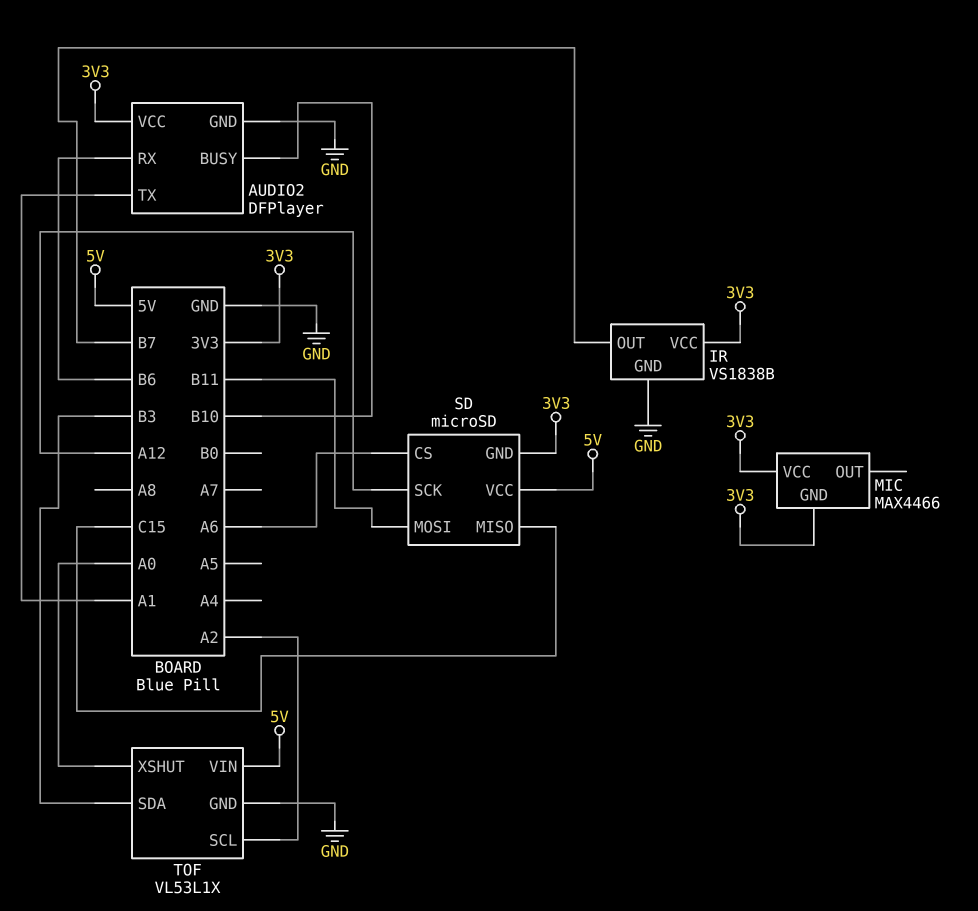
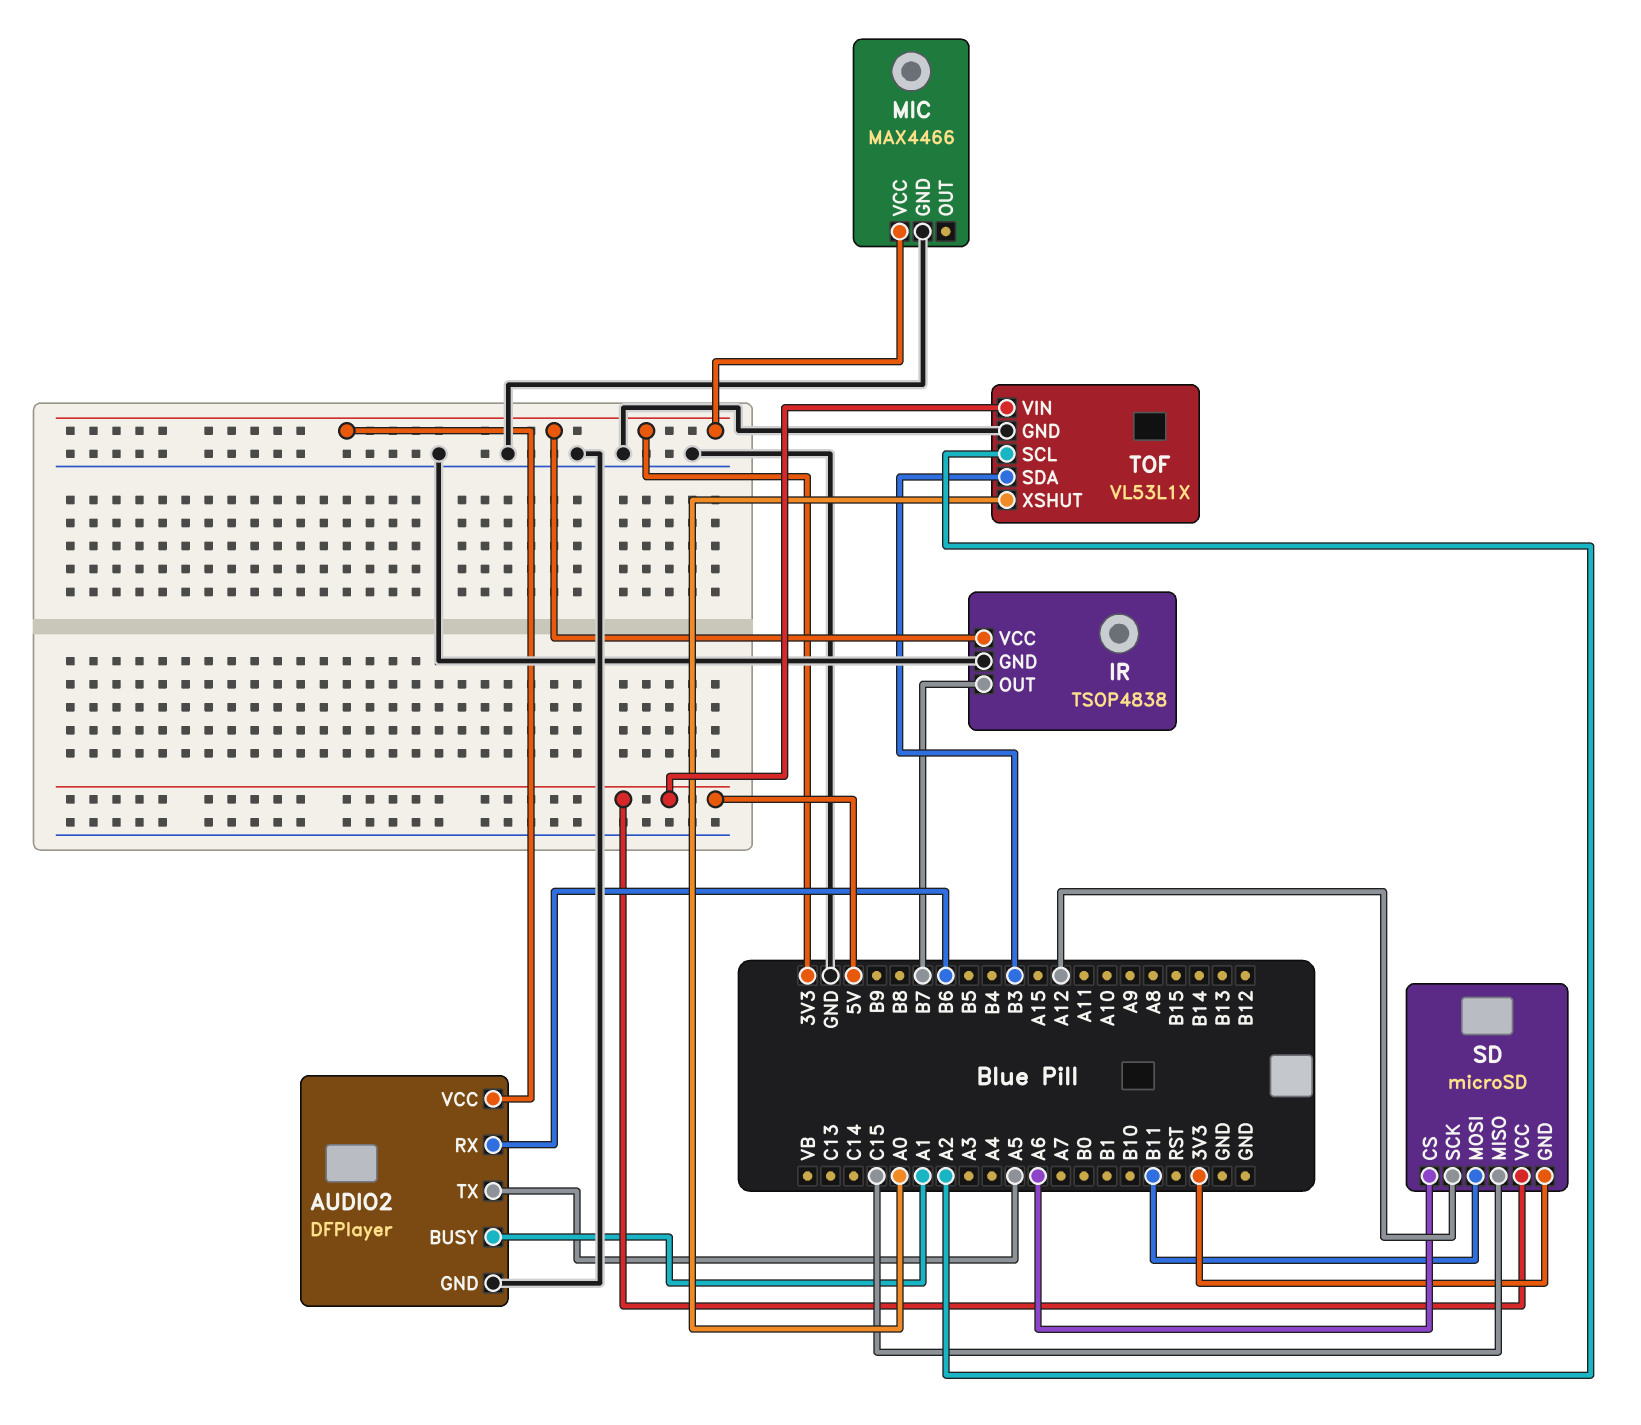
AUDIO2 pin BUSY: B10 -> A1
AUDIO2 pin TX: A1 -> A5
IR: VS1838B -> TSOP4838
MIC pin GND: 3V3 -> GND

